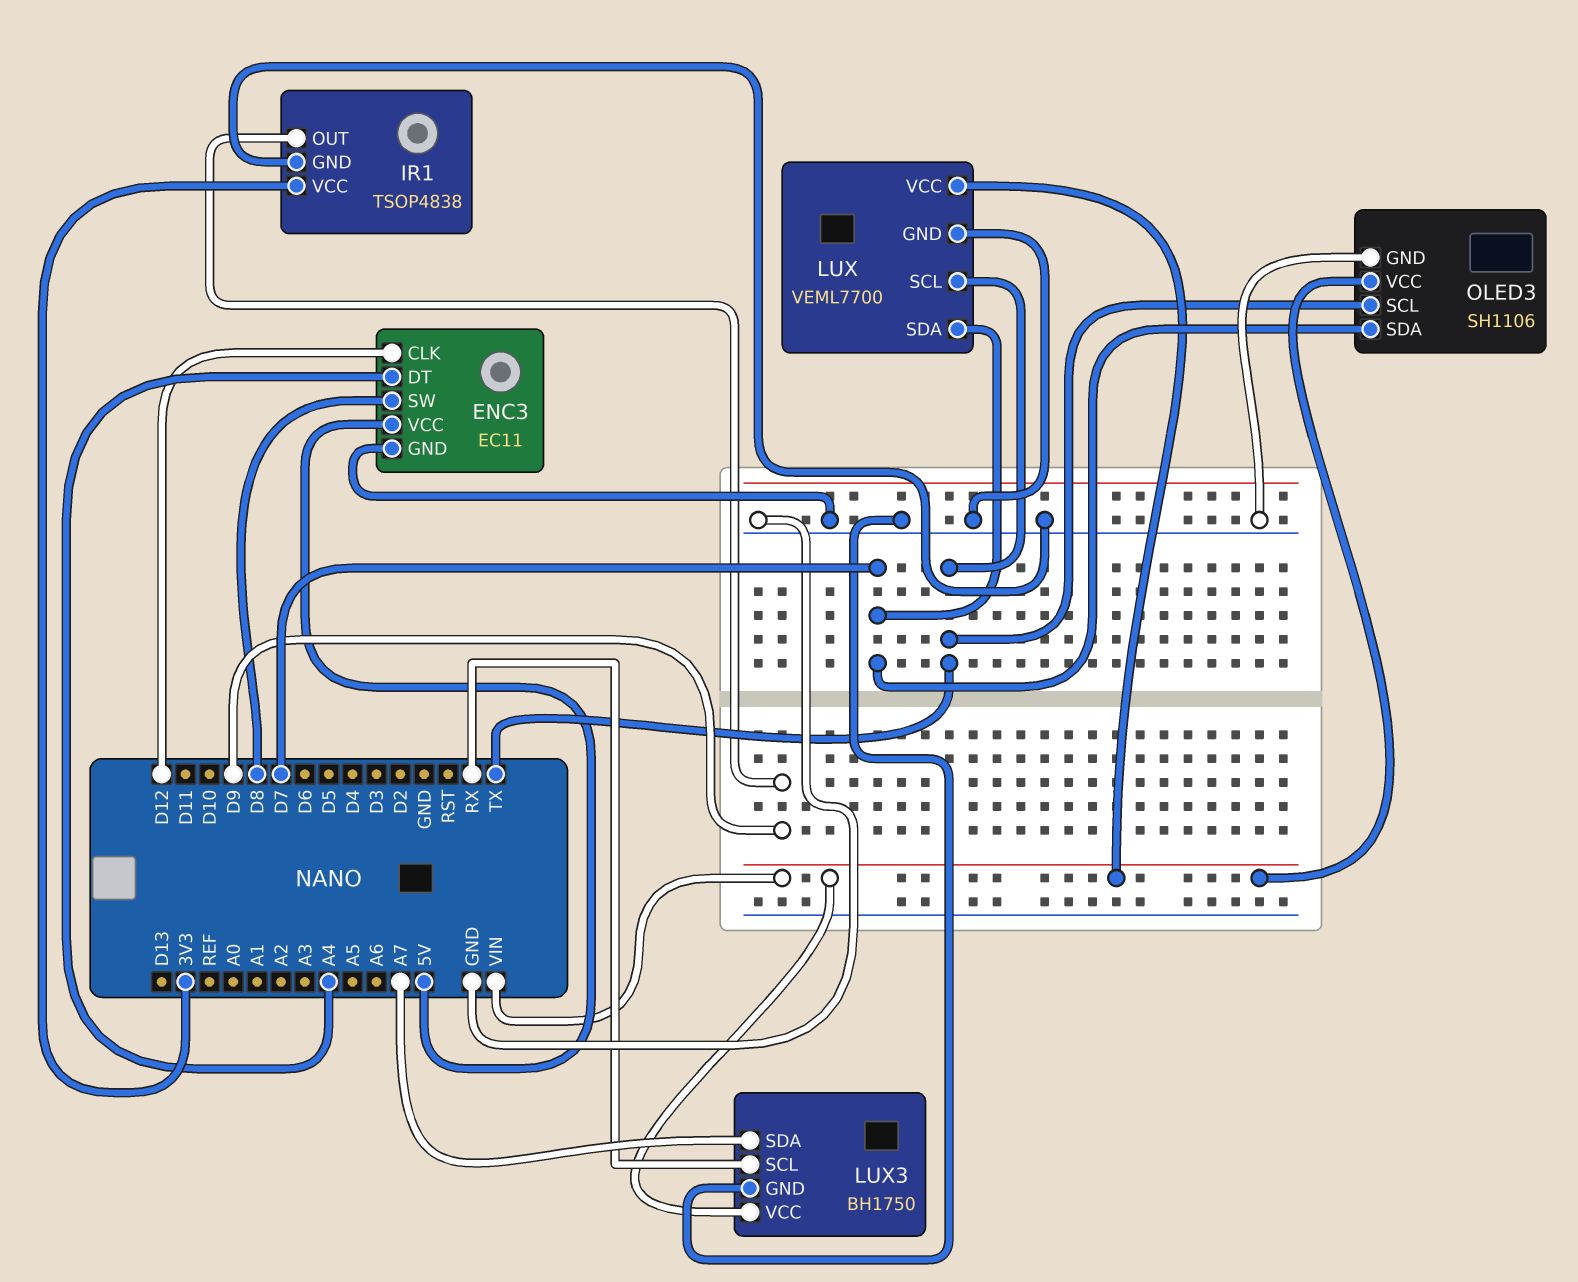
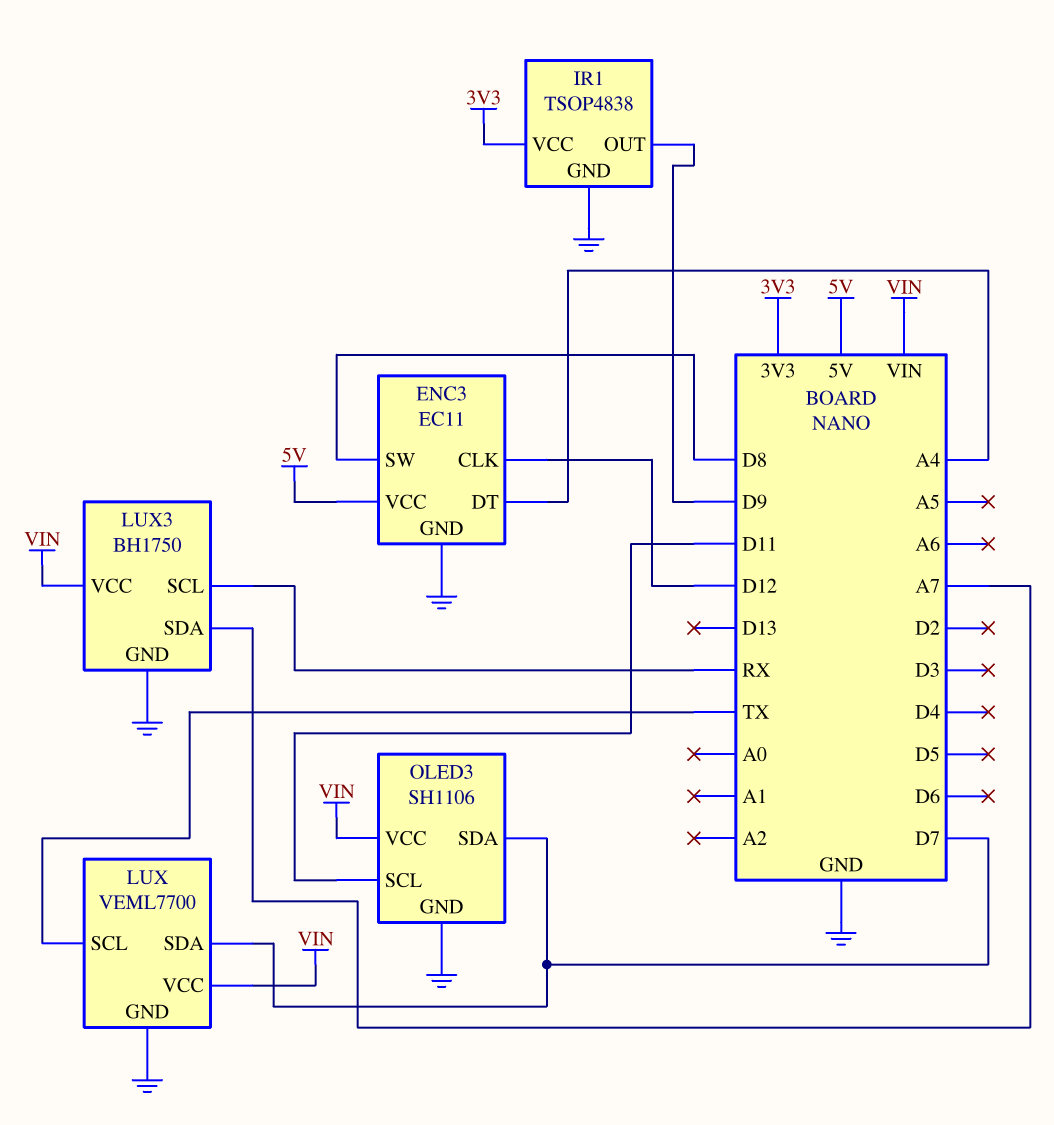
OLED3 pin SCL: TX -> D11

